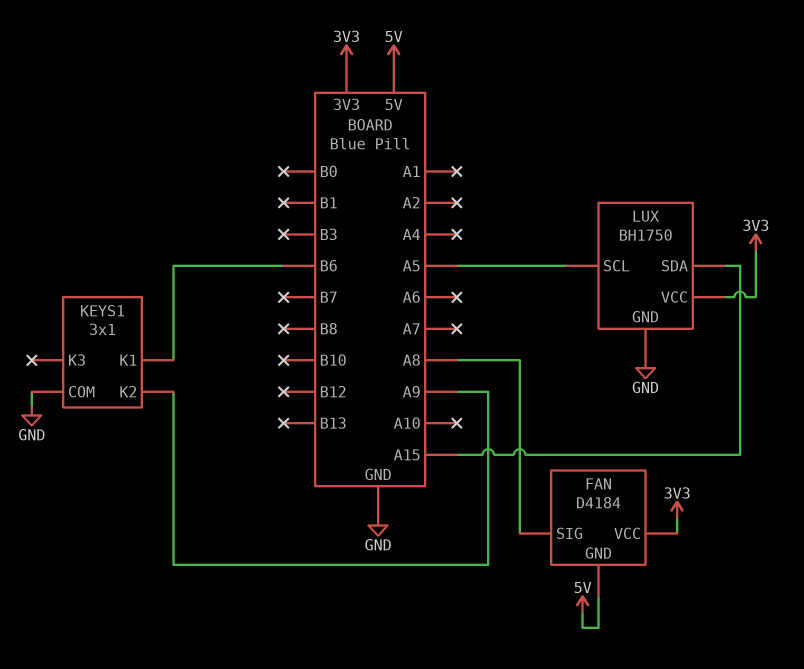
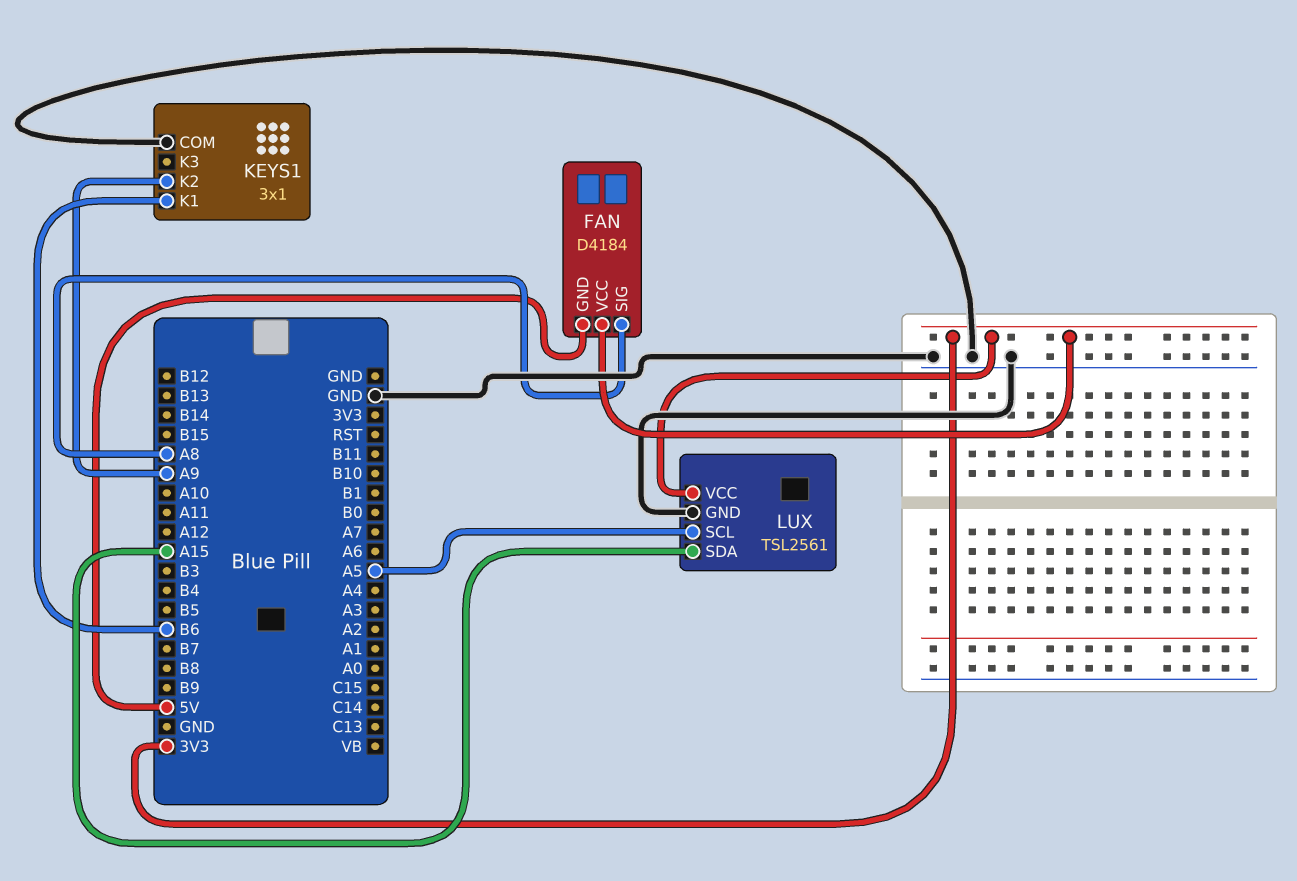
LUX: BH1750 -> TSL2561

